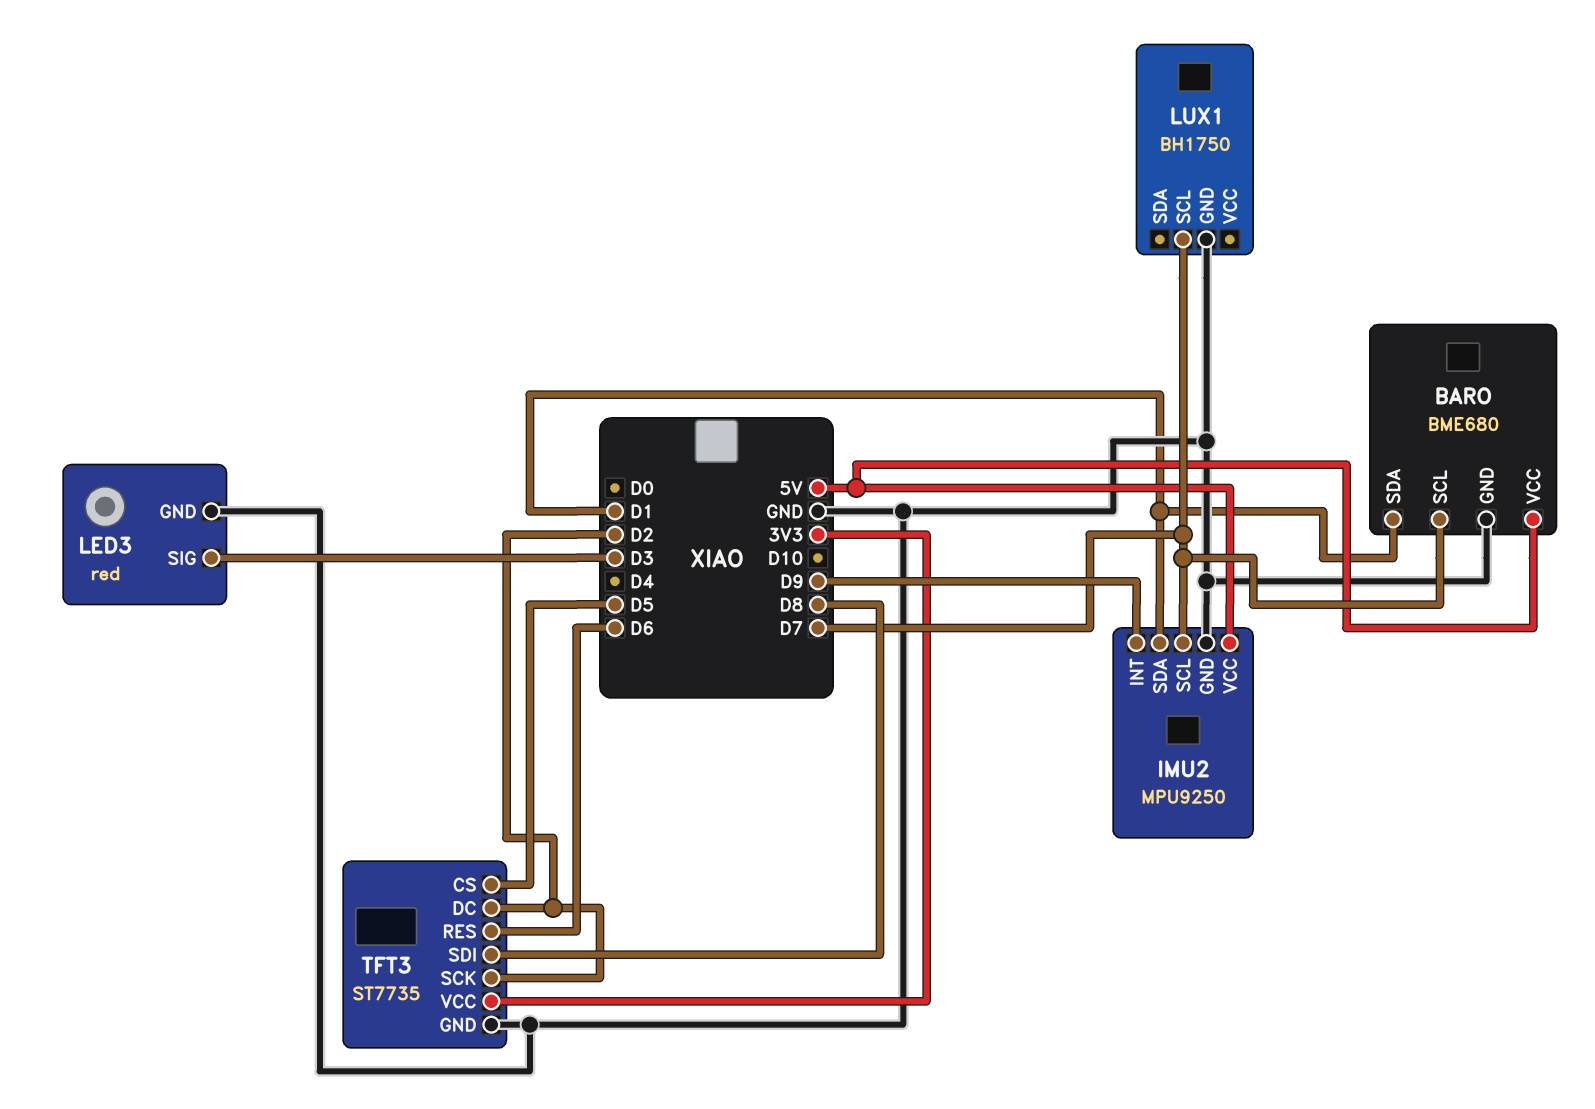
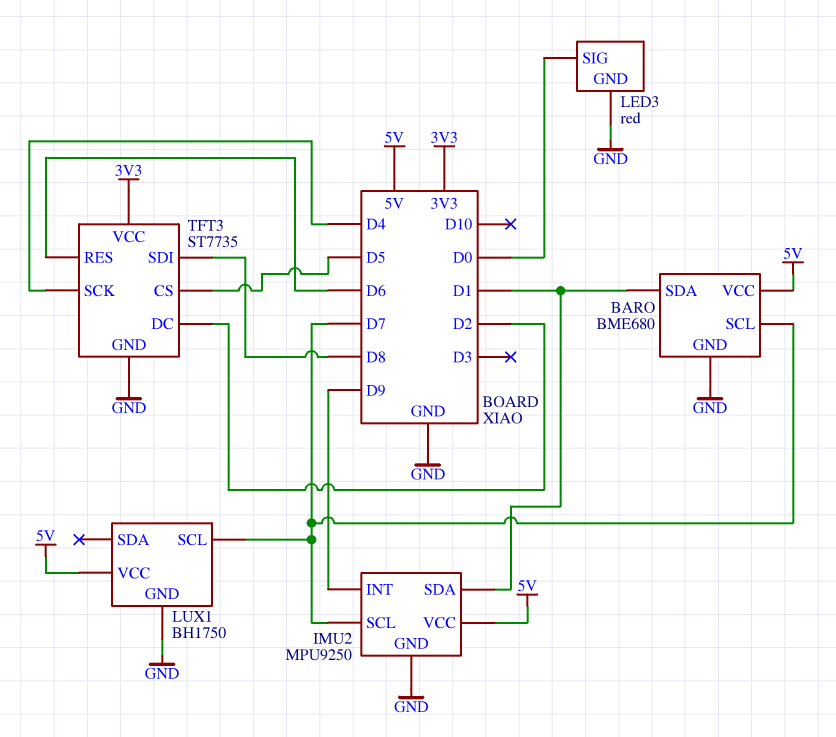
LED3 pin SIG: D3 -> D0
LUX1 pin VCC: none -> 5V
TFT3 pin SCK: D2 -> D4

